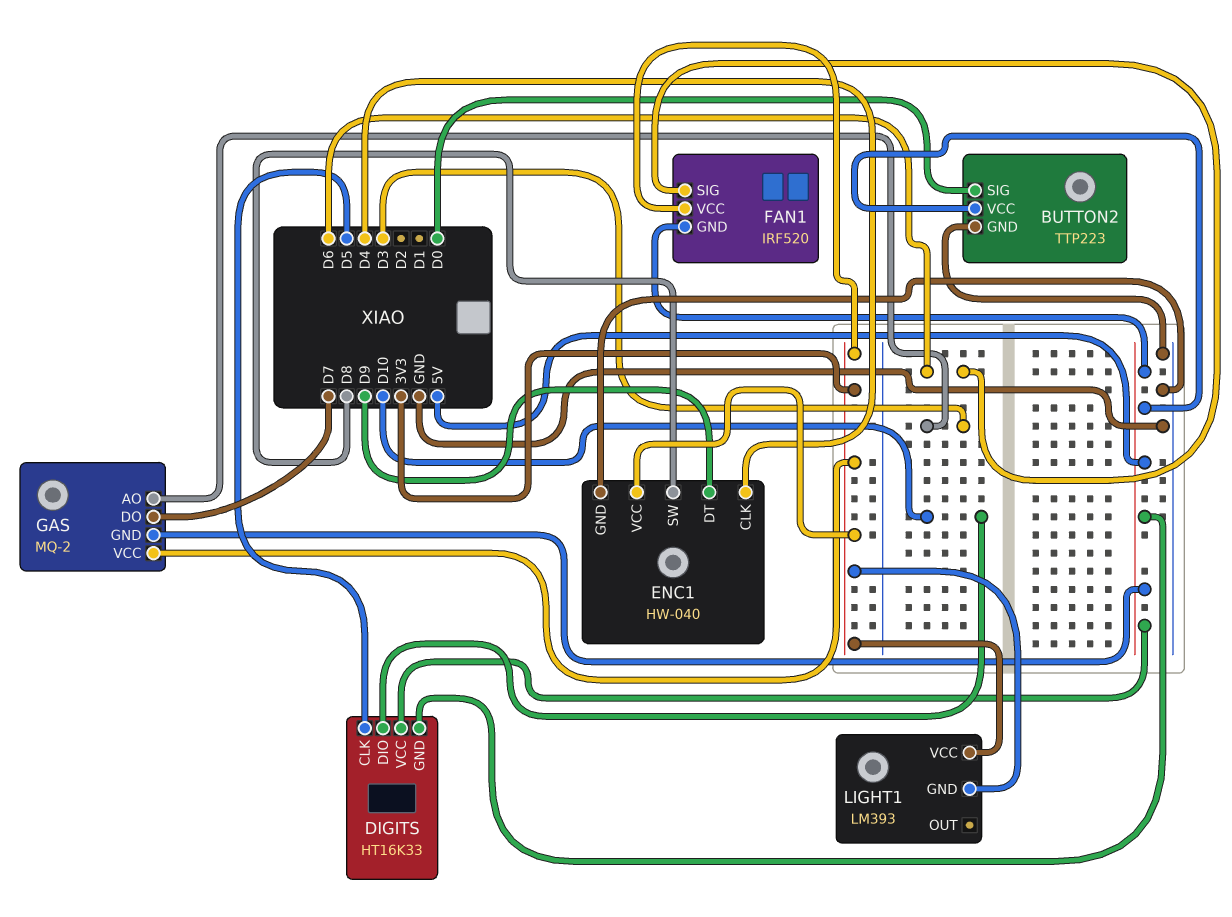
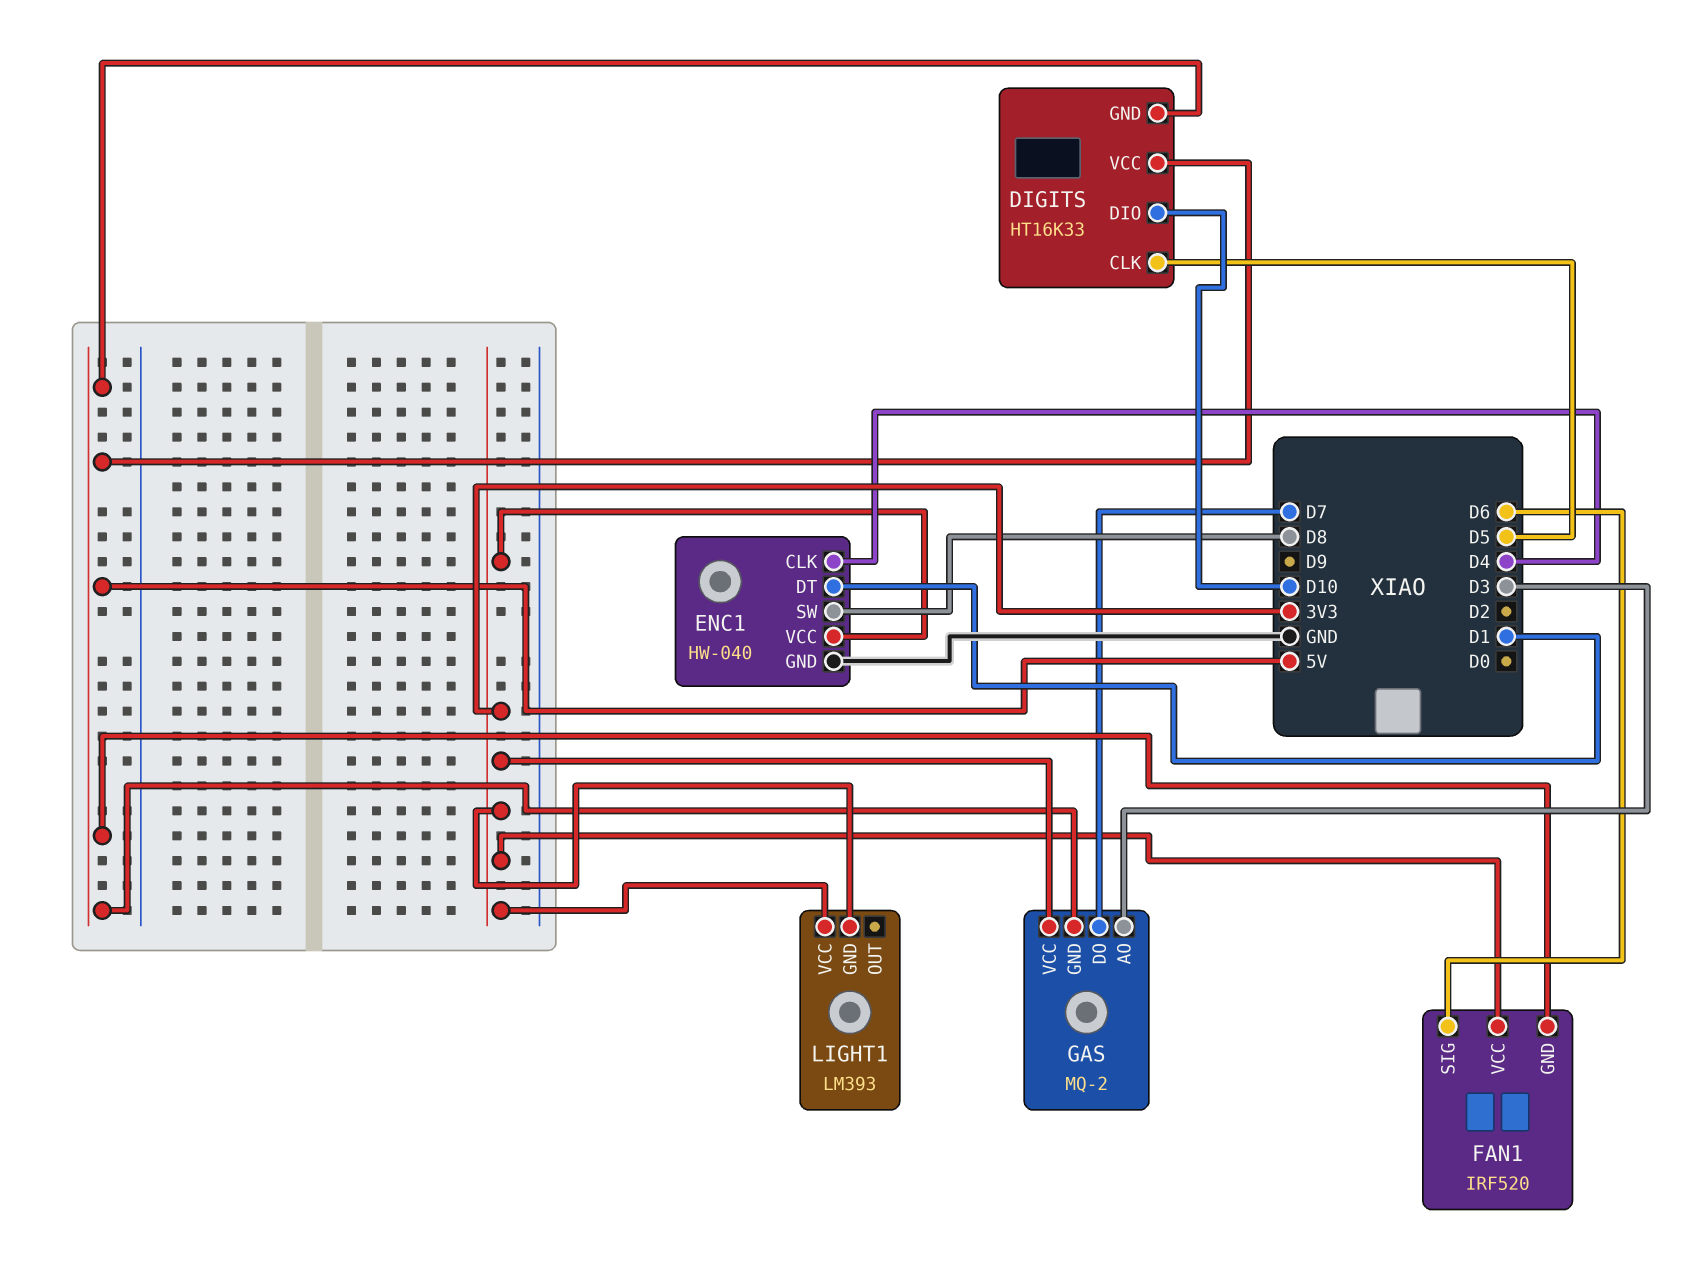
BUTTON2: TTP223 -> none
BUTTON2 pin GND: GND -> none
BUTTON2 pin SIG: D0 -> none
BUTTON2 pin VCC: 5V -> none
ENC1 pin DT: D9 -> D1

